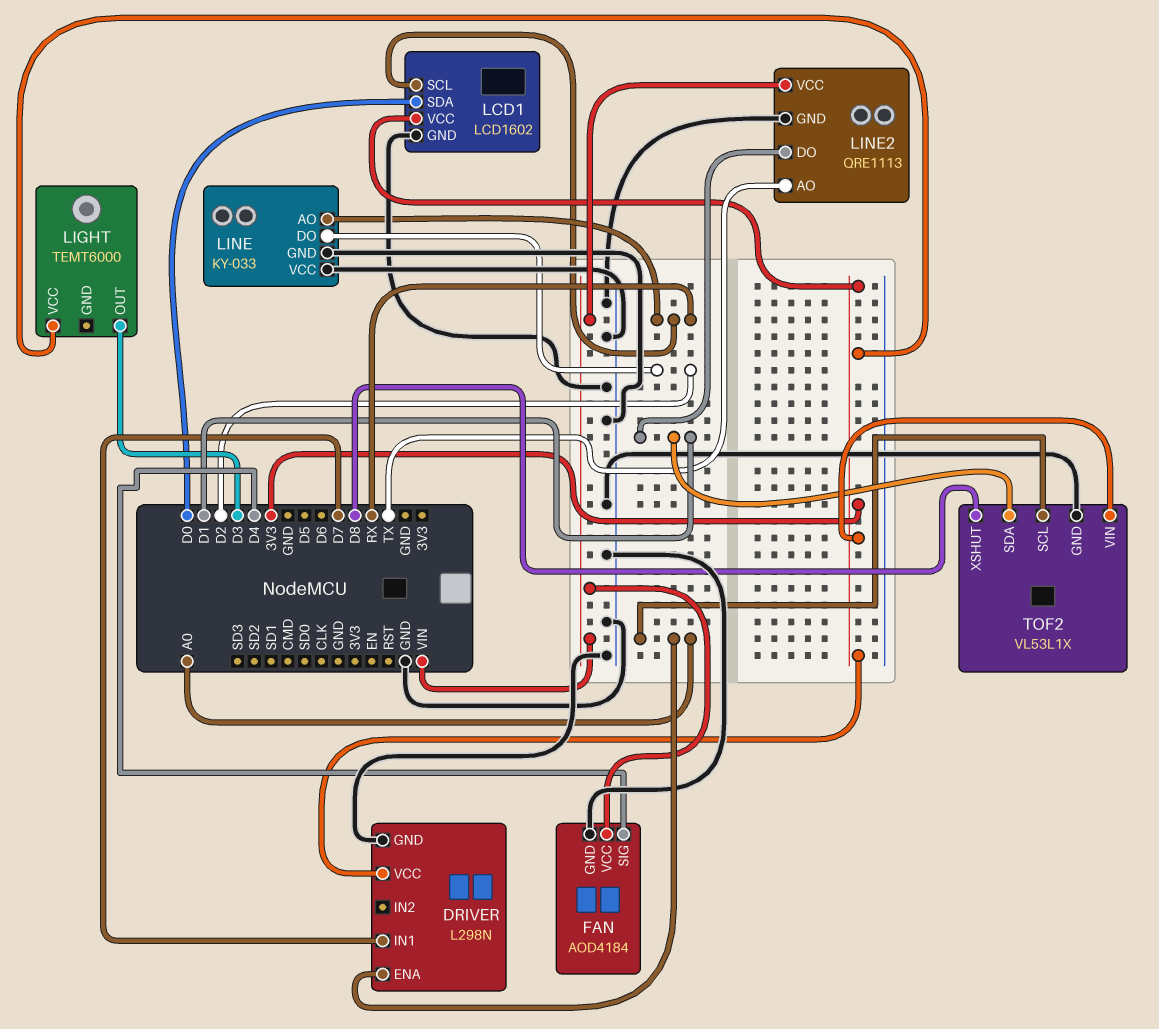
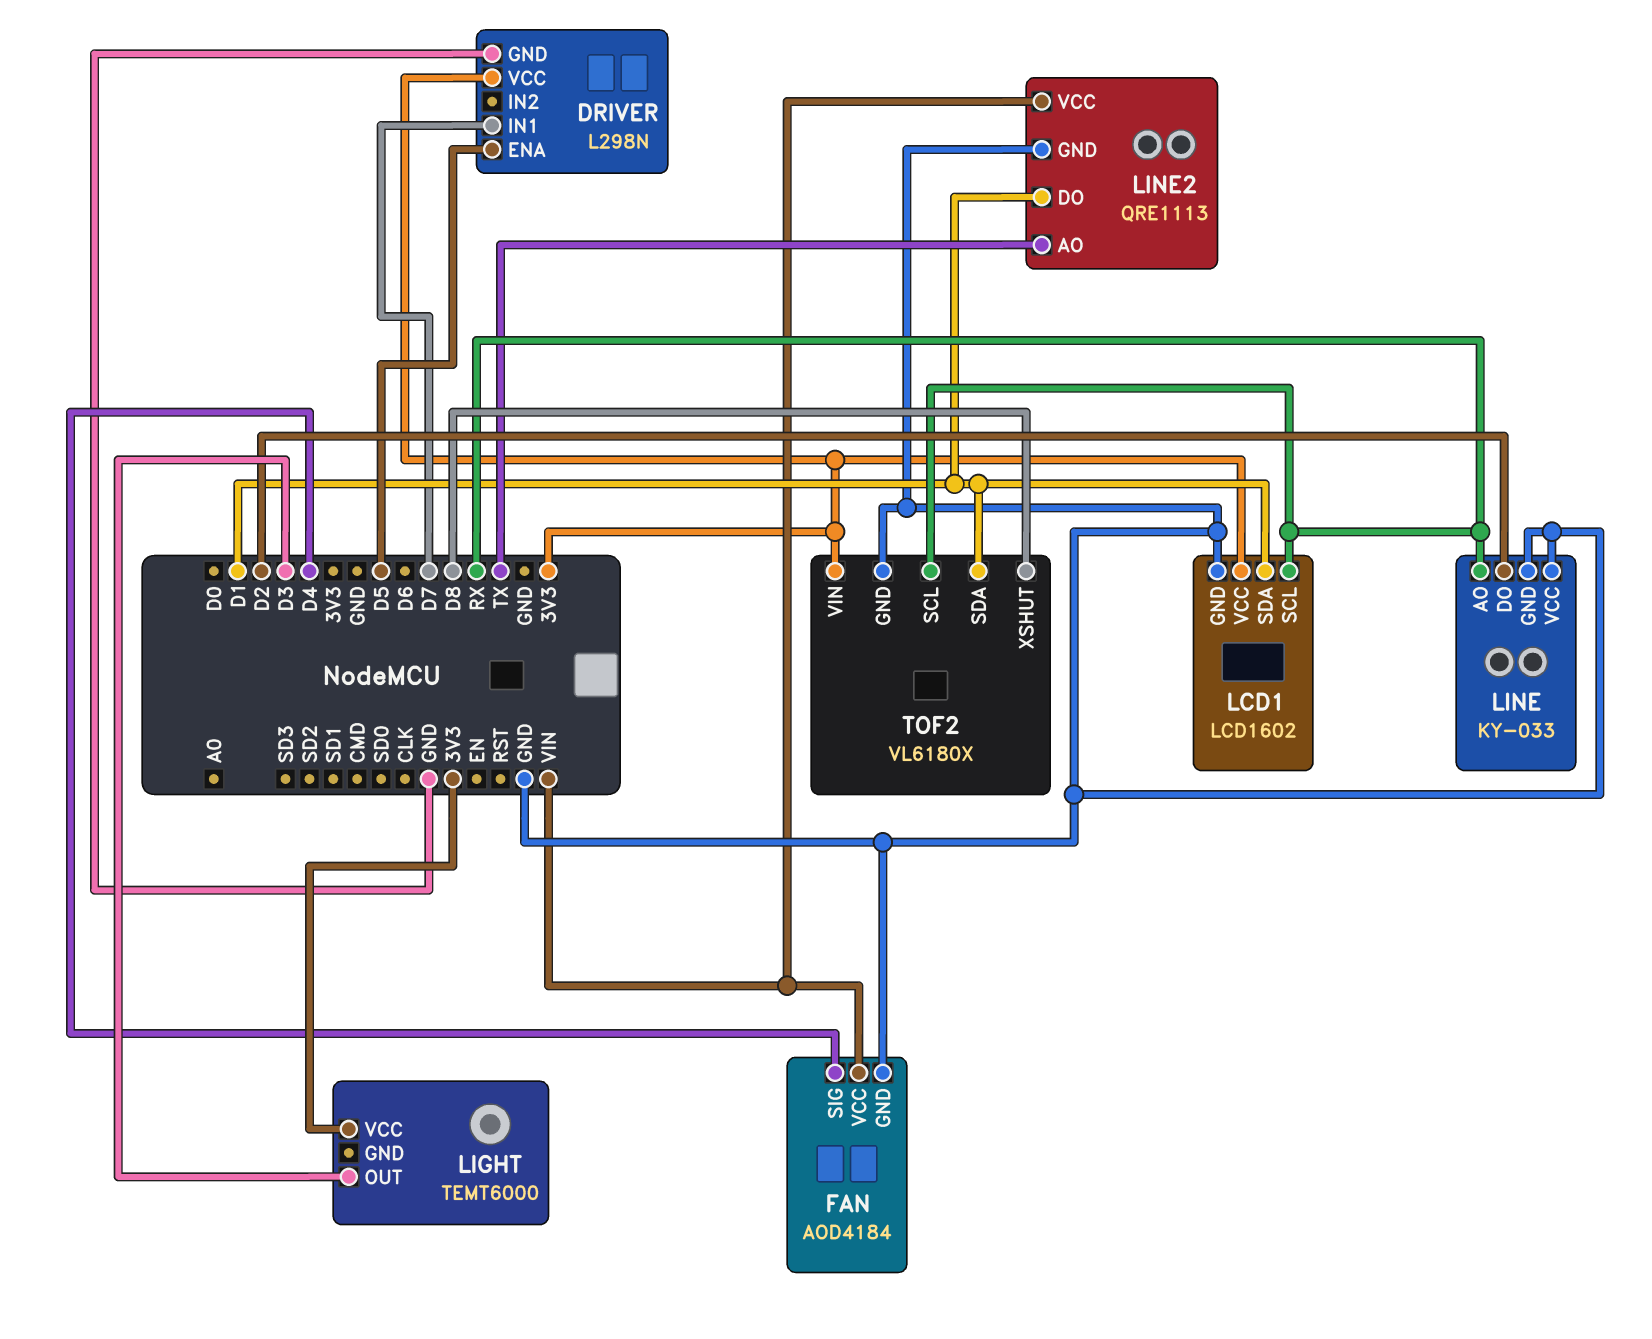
DRIVER pin ENA: A0 -> D5
LCD1 pin SDA: D0 -> D1
TOF2: VL53L1X -> VL6180X
TOF2 pin SCL: A0 -> RX

